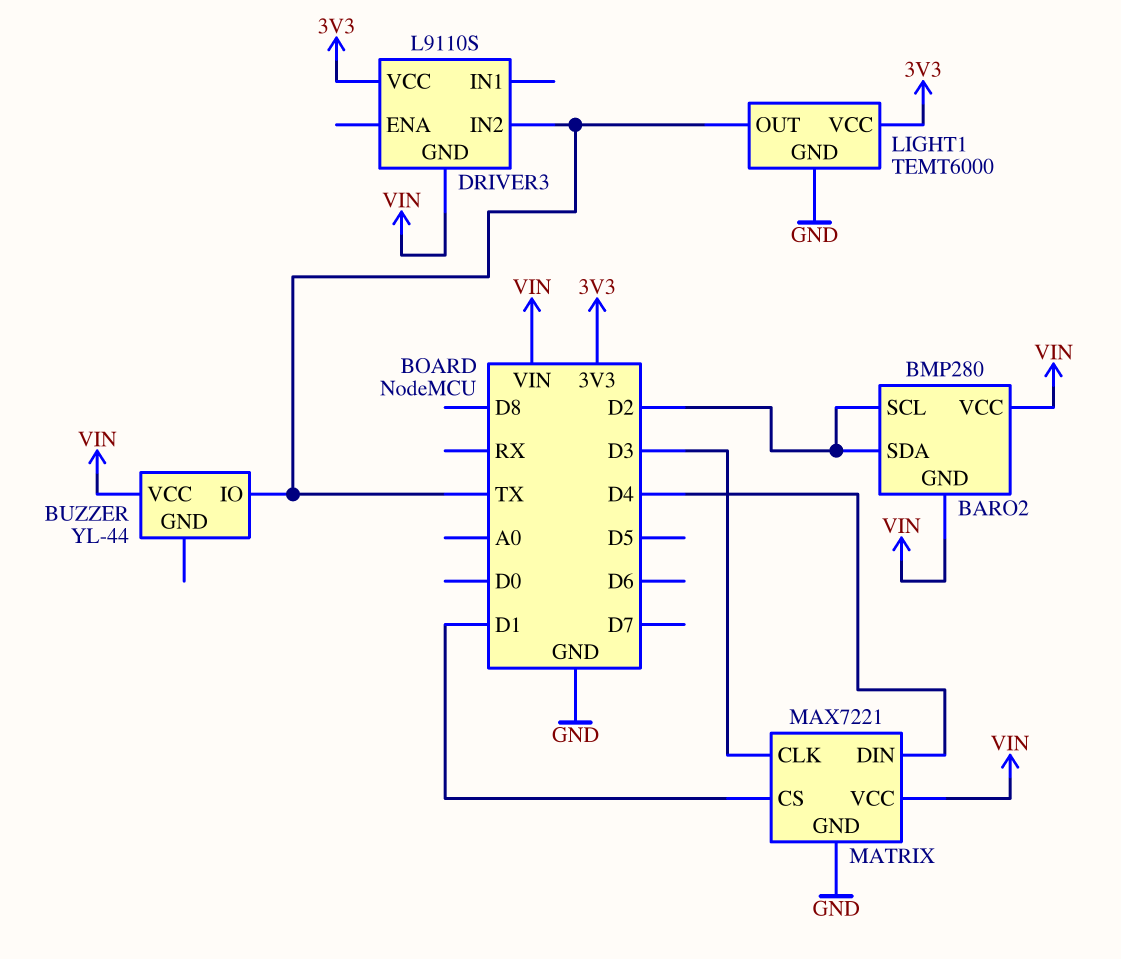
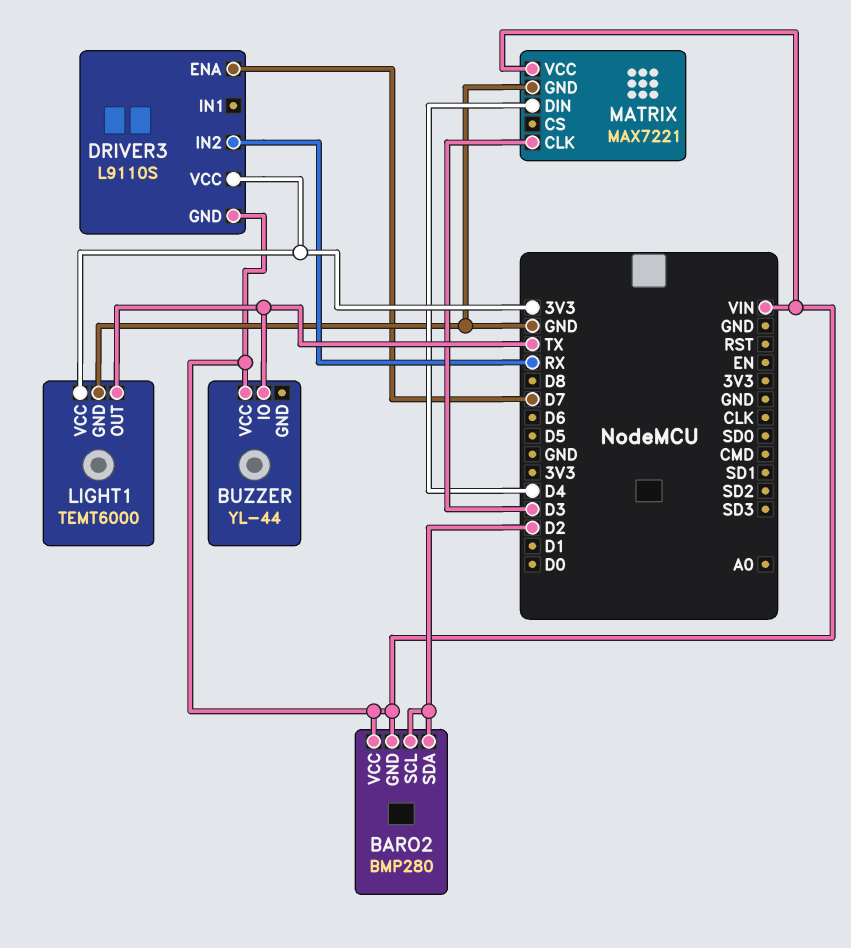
DRIVER3 pin ENA: none -> D7
DRIVER3 pin IN2: TX -> RX
MATRIX pin CS: D1 -> none

